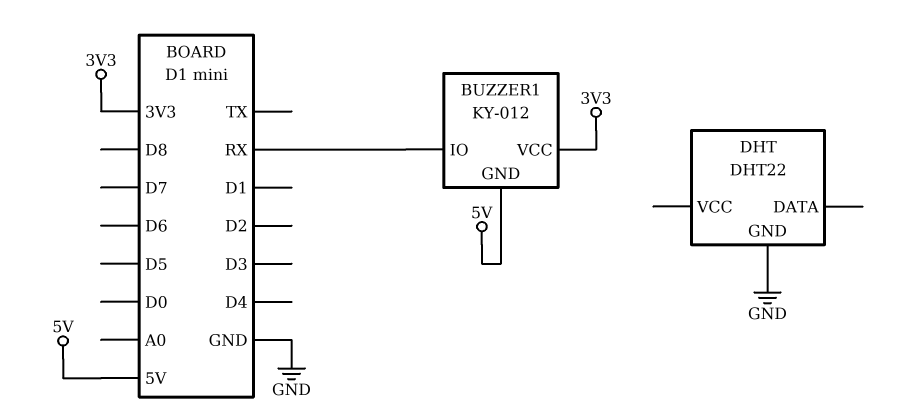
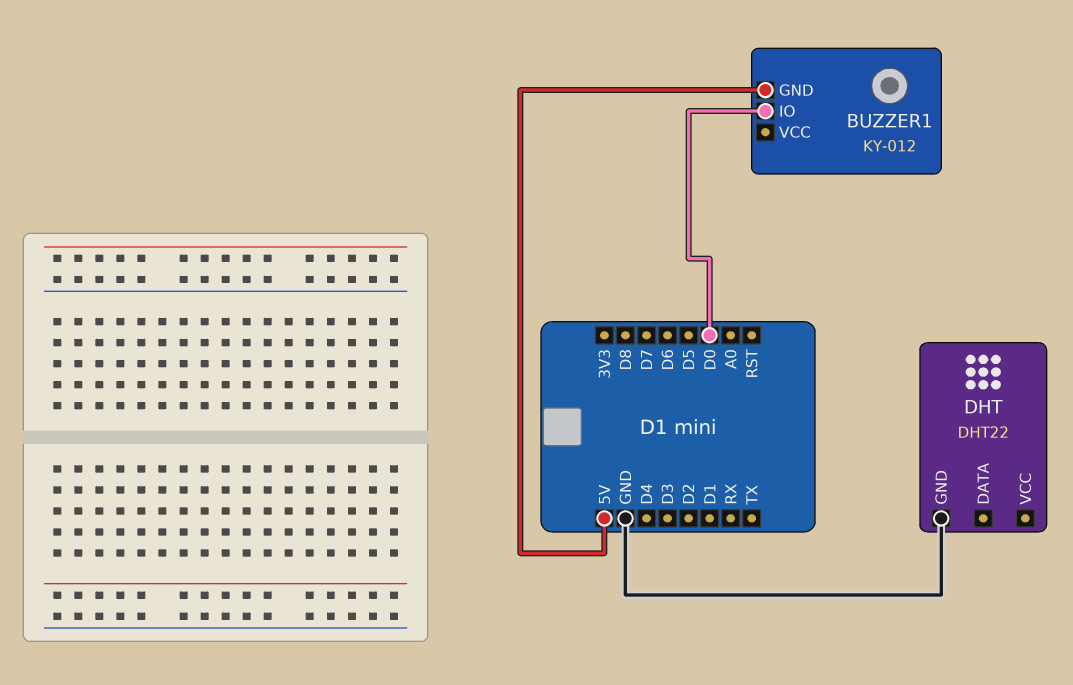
BUZZER1 pin IO: RX -> D0
BUZZER1 pin VCC: 3V3 -> none

